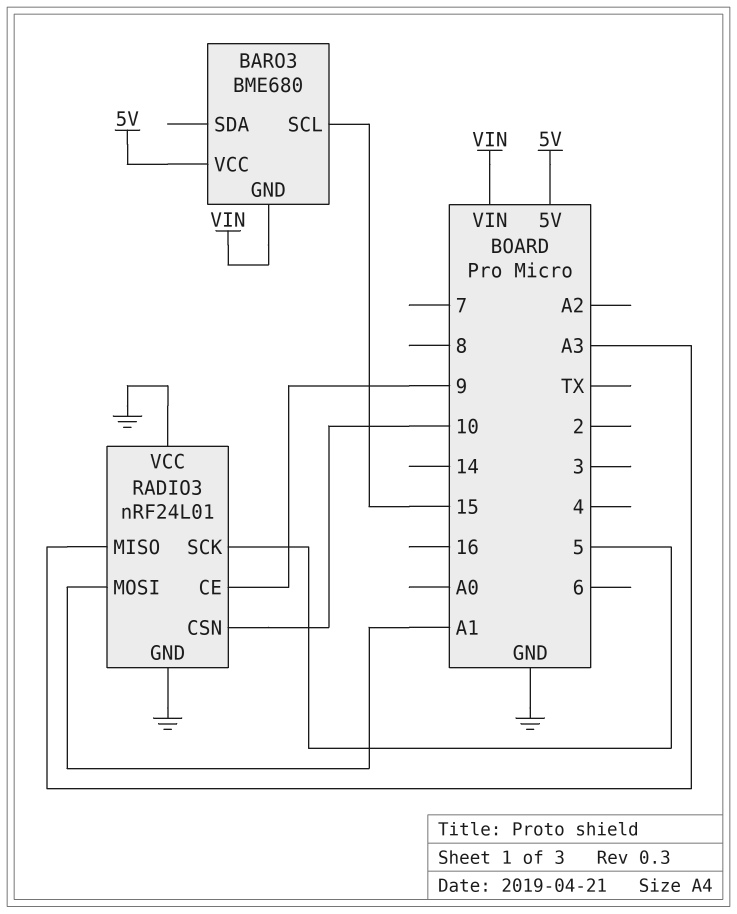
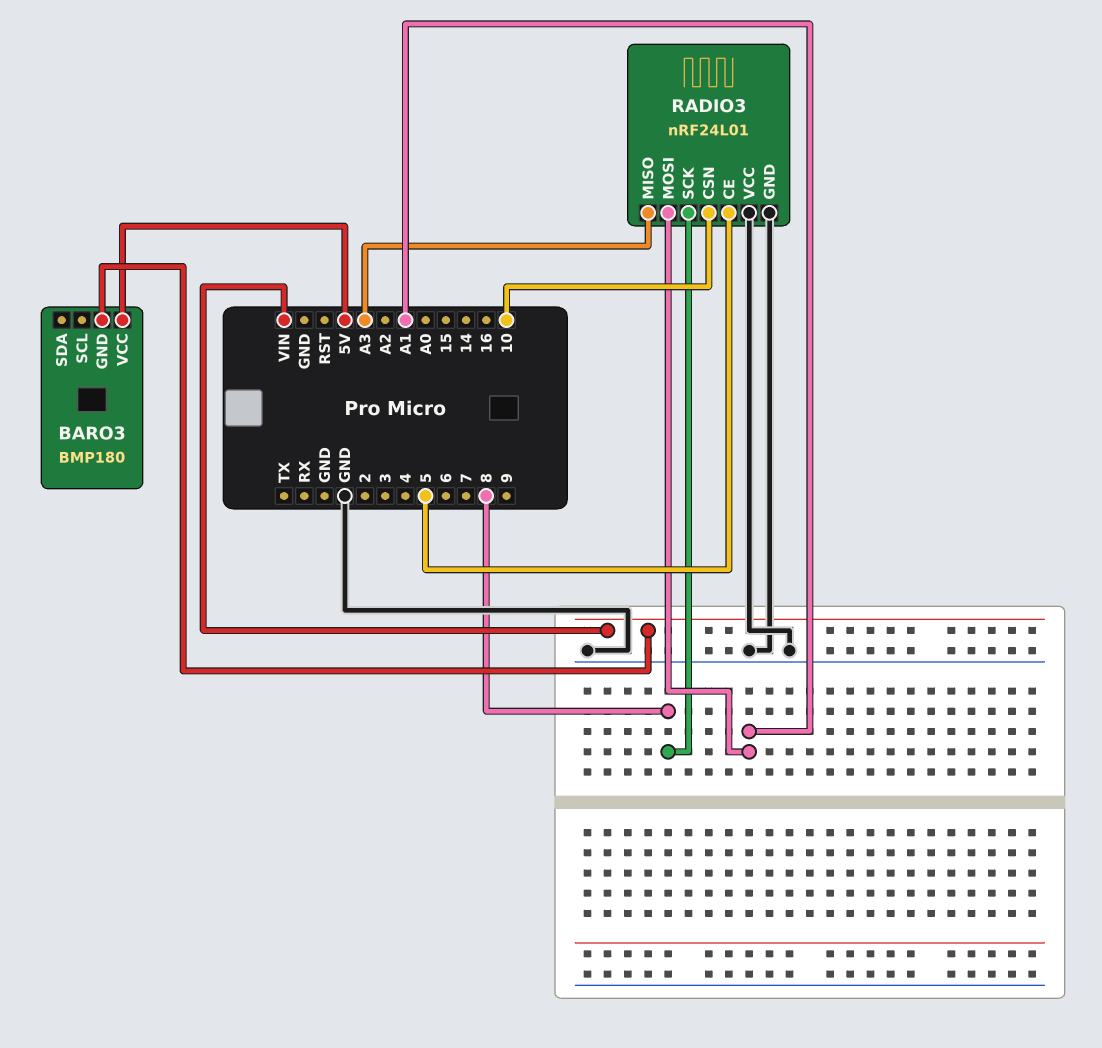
BARO3: BME680 -> BMP180
BARO3 pin SCL: 15 -> none
RADIO3 pin CE: 9 -> 5
RADIO3 pin SCK: 5 -> 8

